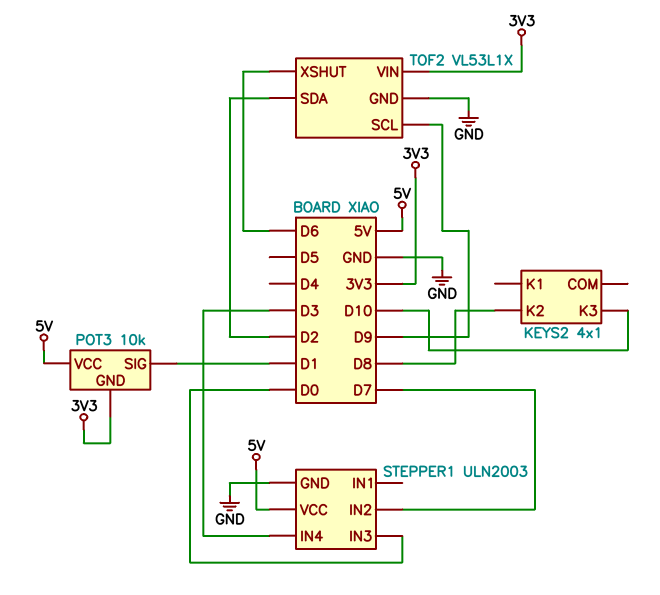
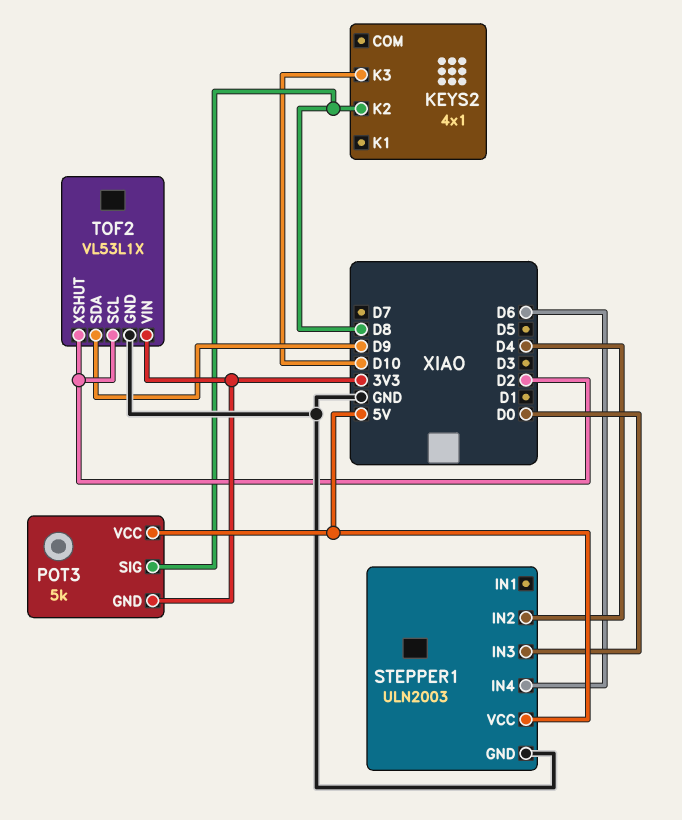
POT3: 10k -> 5k
POT3 pin SIG: D1 -> D8
STEPPER1 pin IN2: D7 -> D4
STEPPER1 pin IN4: D3 -> D6
TOF2 pin SCL: D9 -> D2
TOF2 pin SDA: D2 -> D9
TOF2 pin XSHUT: D6 -> D2

